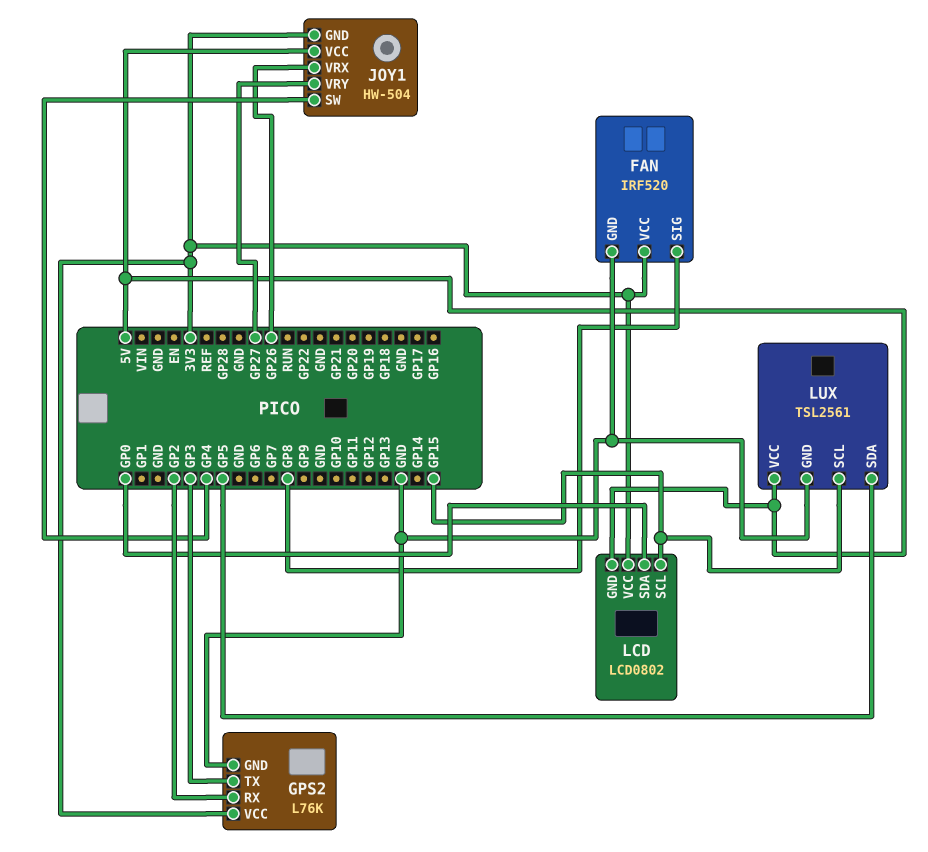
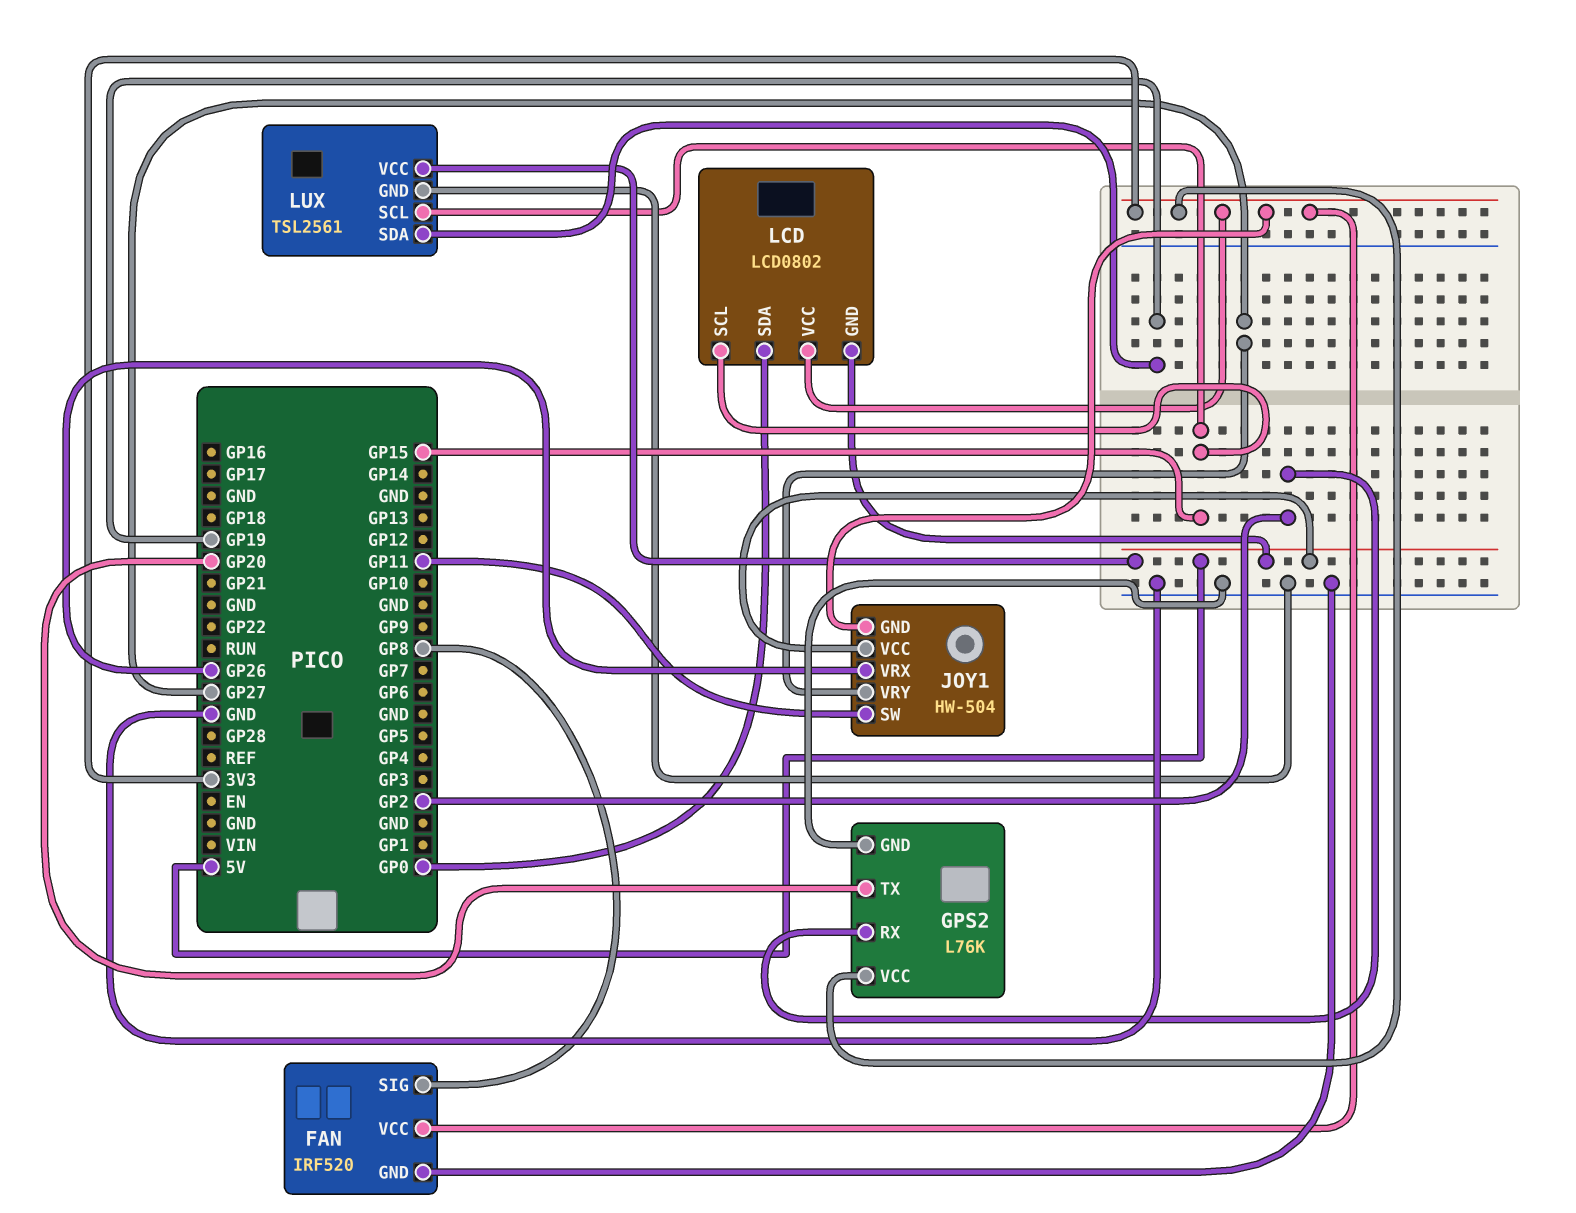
GPS2 pin TX: GP3 -> GP20
JOY1 pin SW: GP4 -> GP11
LUX pin SDA: GP5 -> GP19

